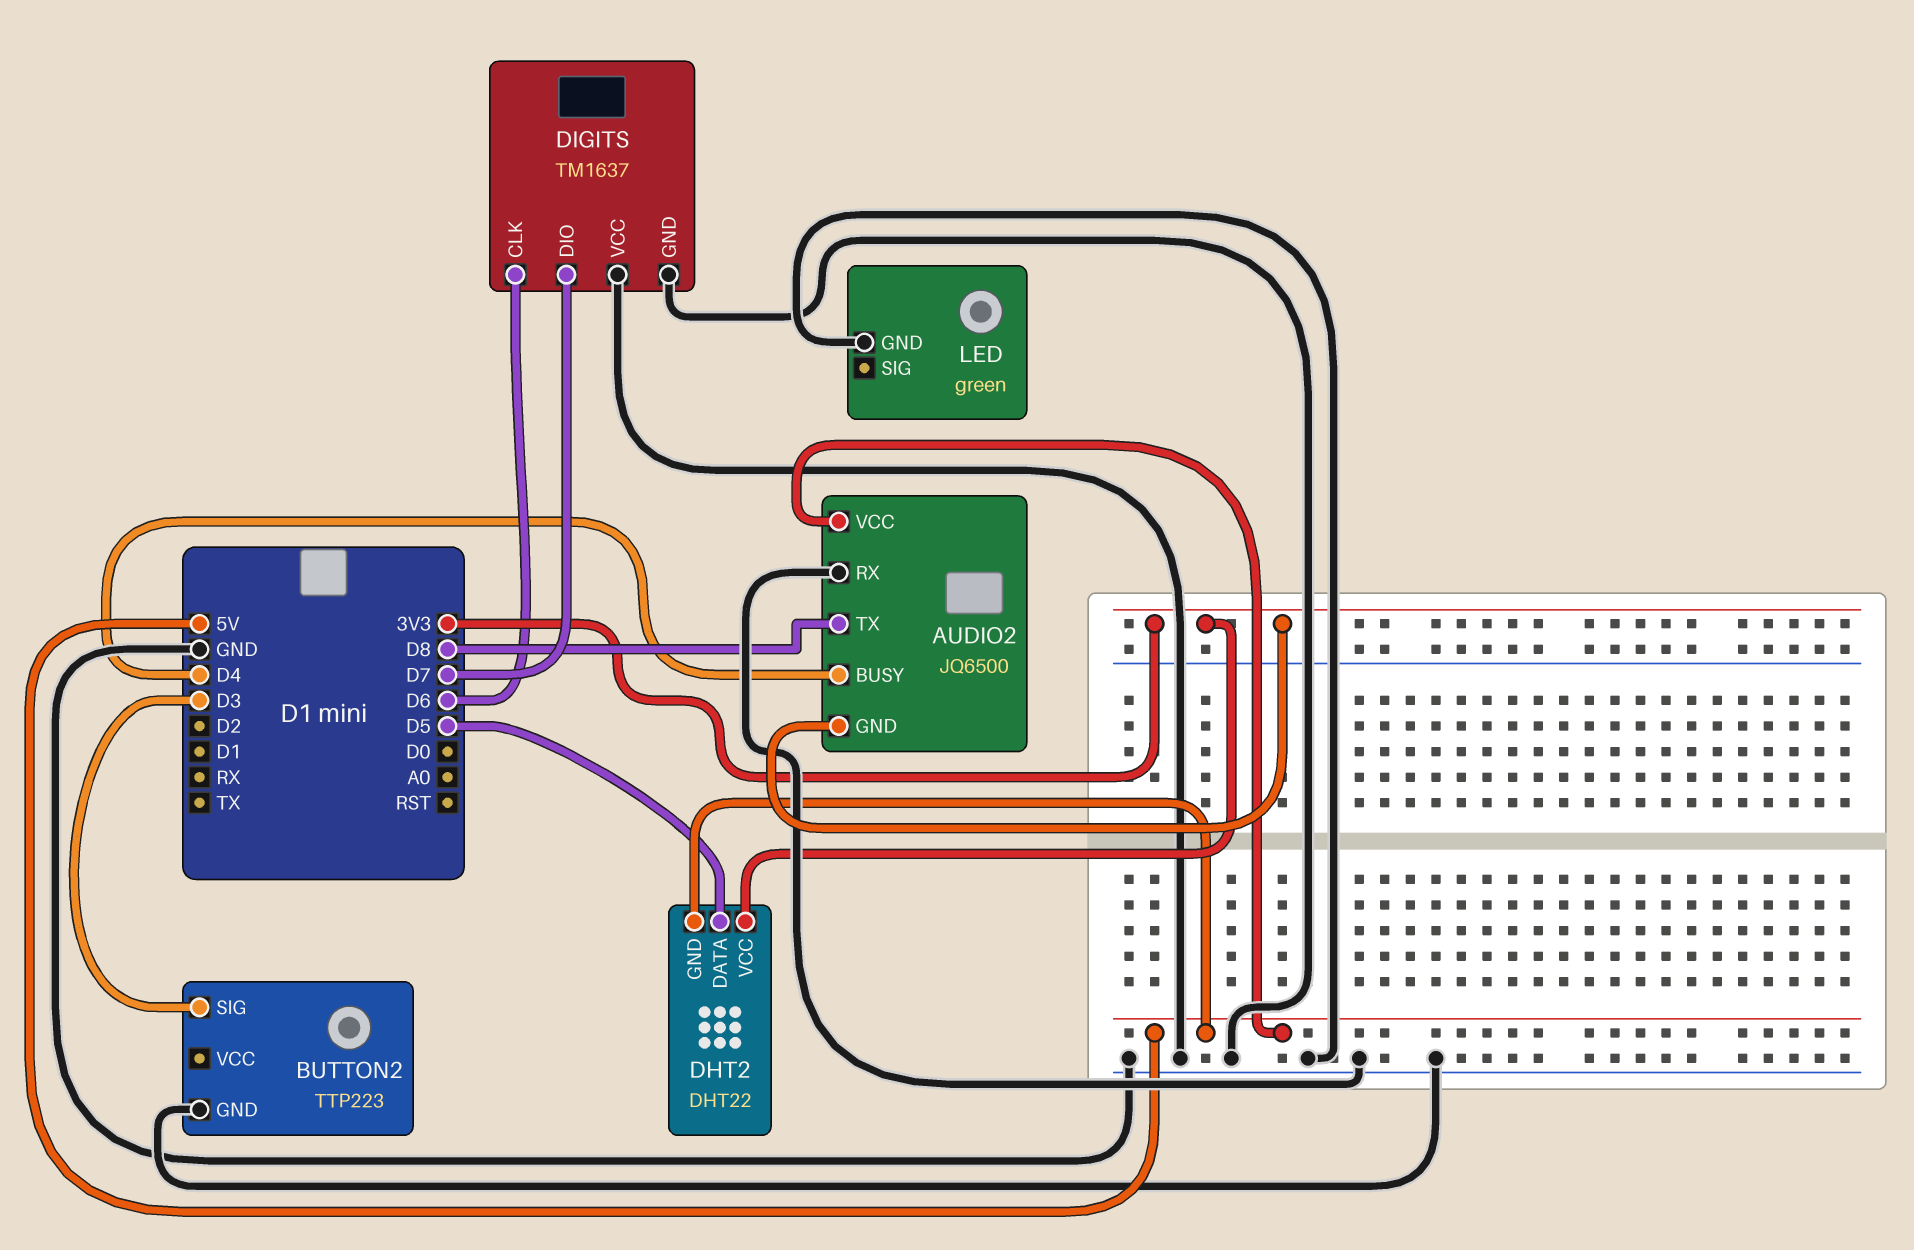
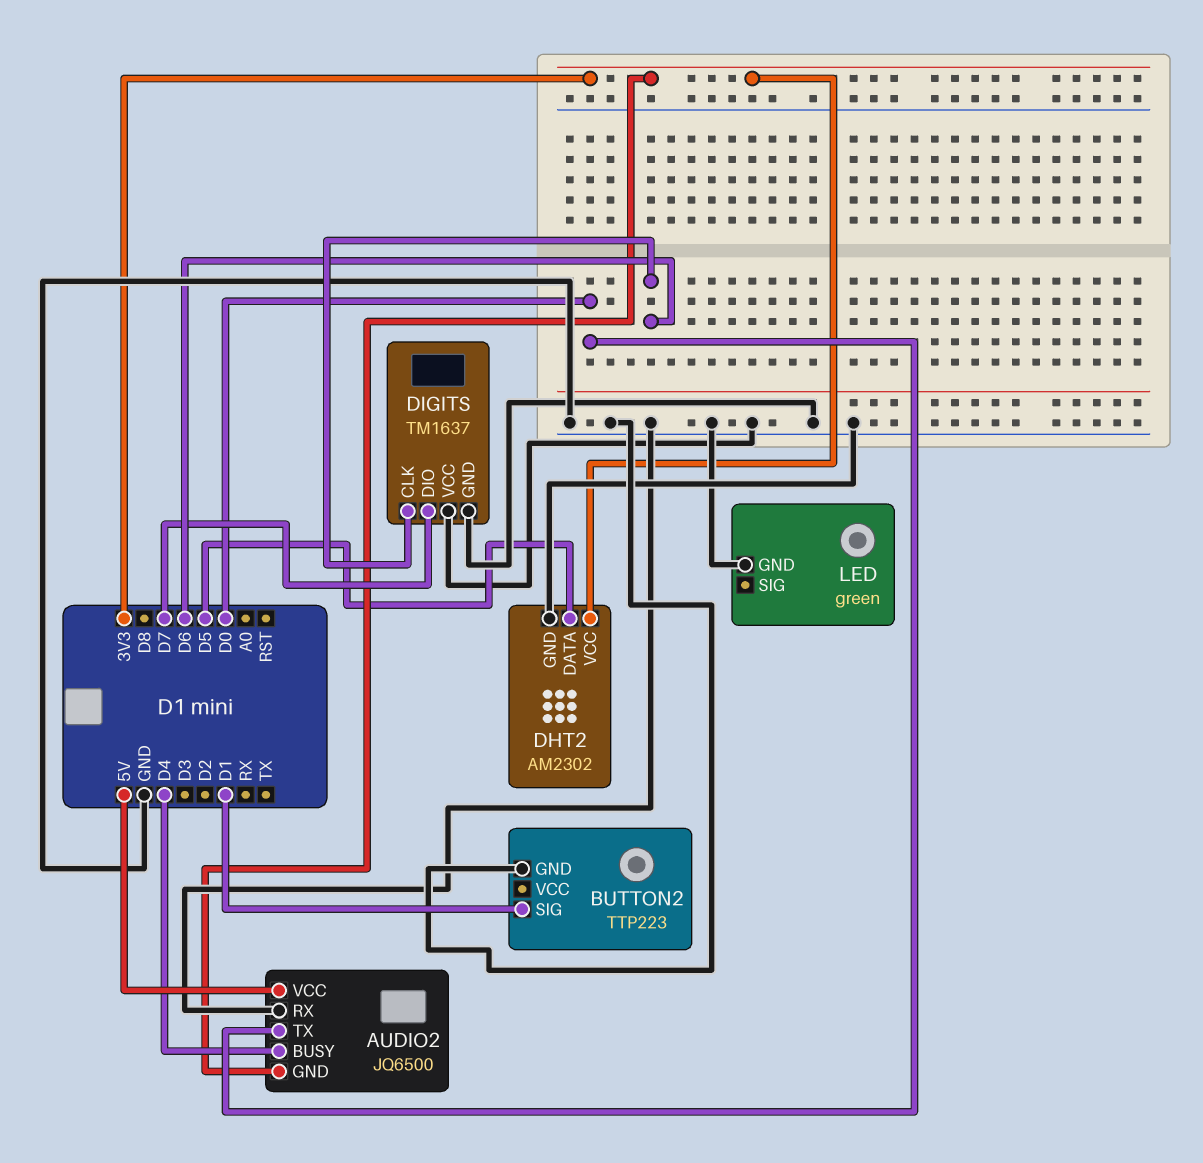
AUDIO2 pin TX: D8 -> D0
BUTTON2 pin SIG: D3 -> D1
DHT2: DHT22 -> AM2302
DHT2 pin GND: 5V -> GND

